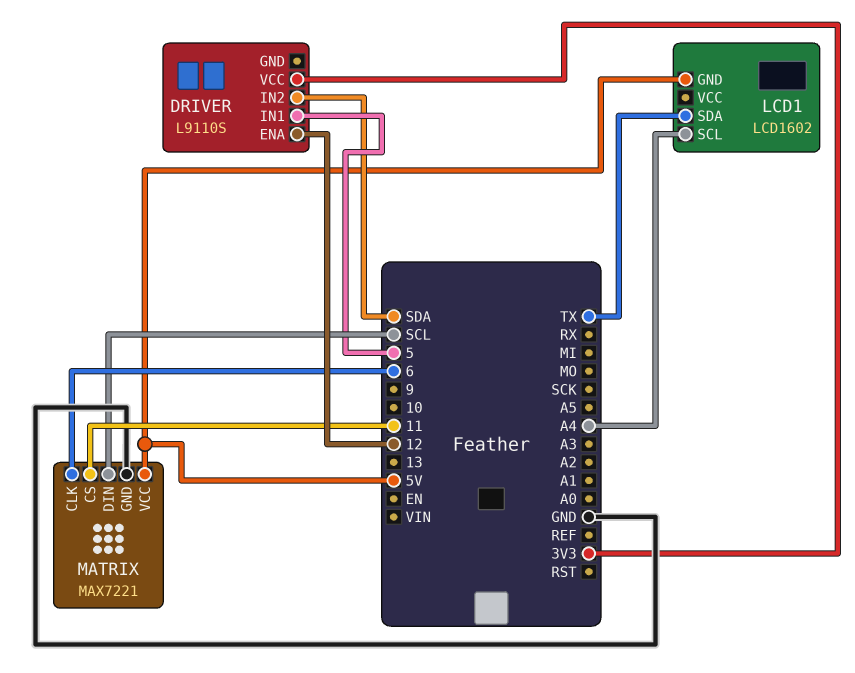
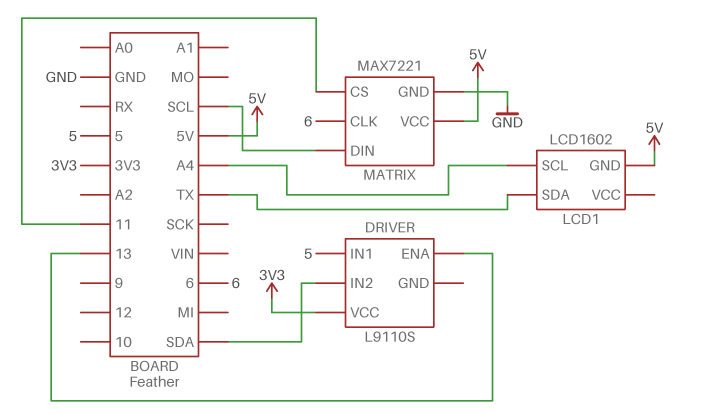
DRIVER pin ENA: 12 -> 13

